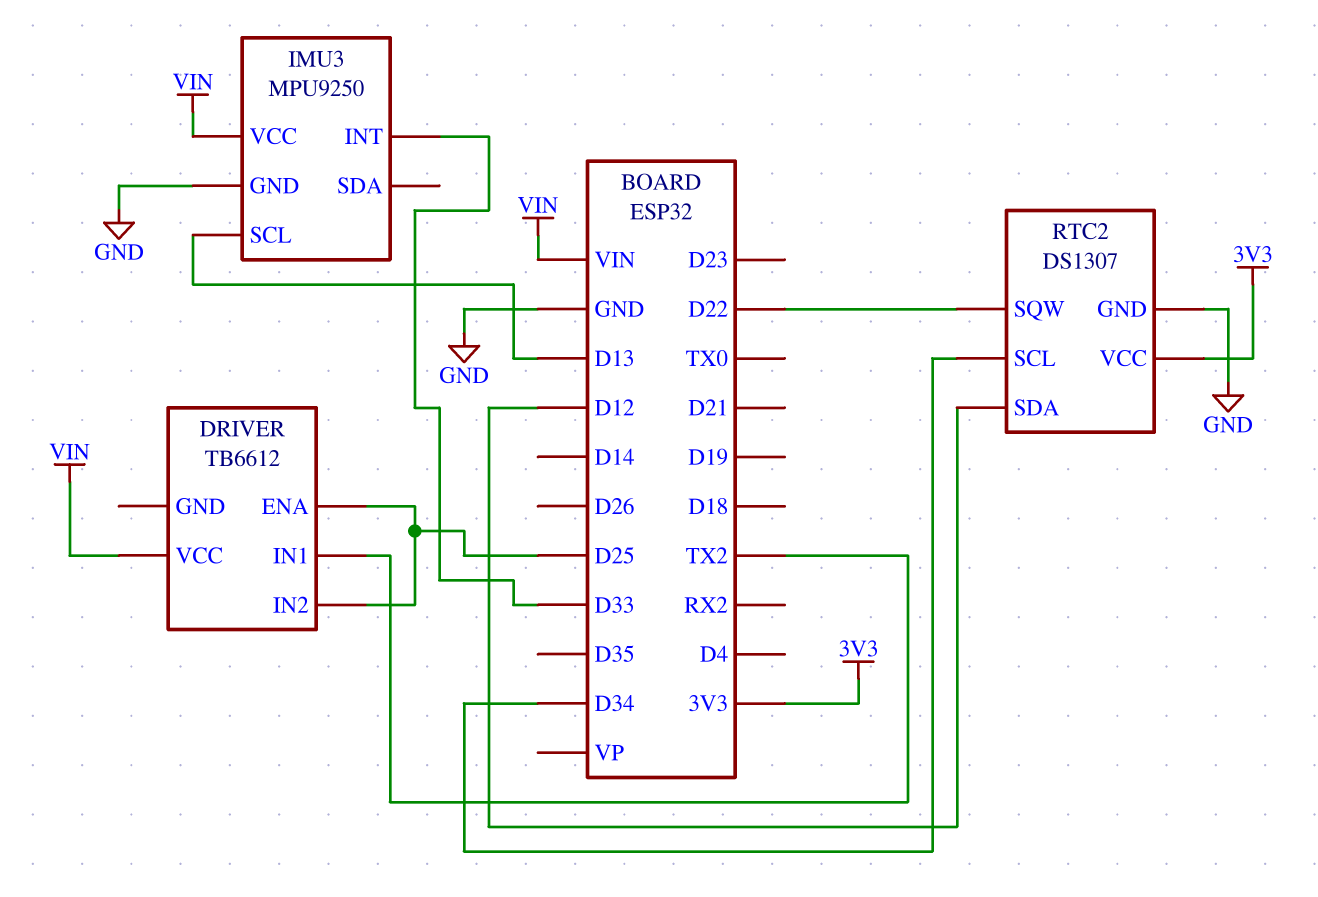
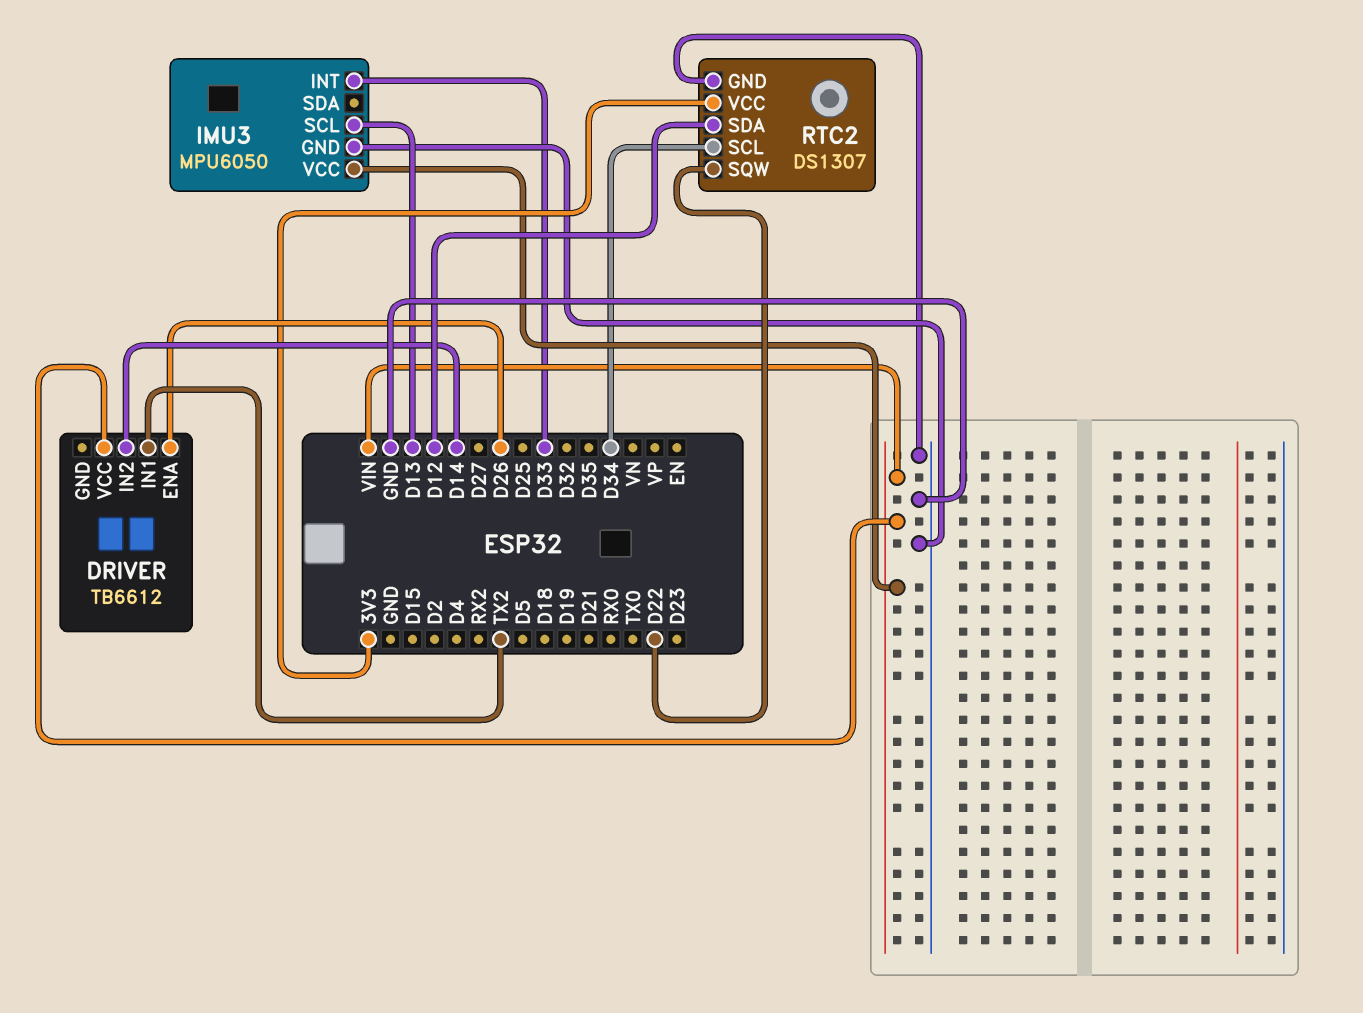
DRIVER pin ENA: D25 -> D26
DRIVER pin IN2: D25 -> D14
IMU3: MPU9250 -> MPU6050

